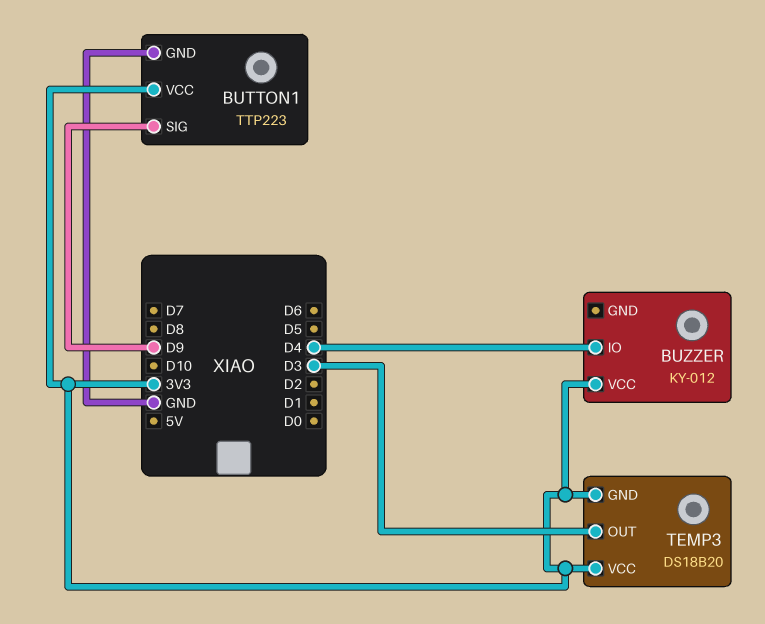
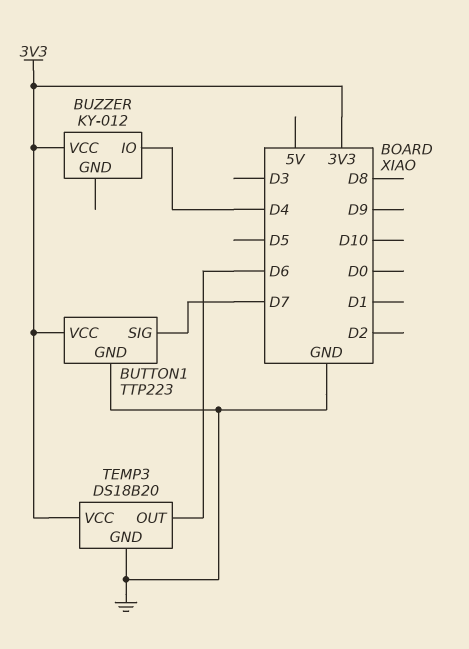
BUTTON1 pin SIG: D9 -> D7
TEMP3 pin GND: 3V3 -> GND
TEMP3 pin OUT: D3 -> D6

